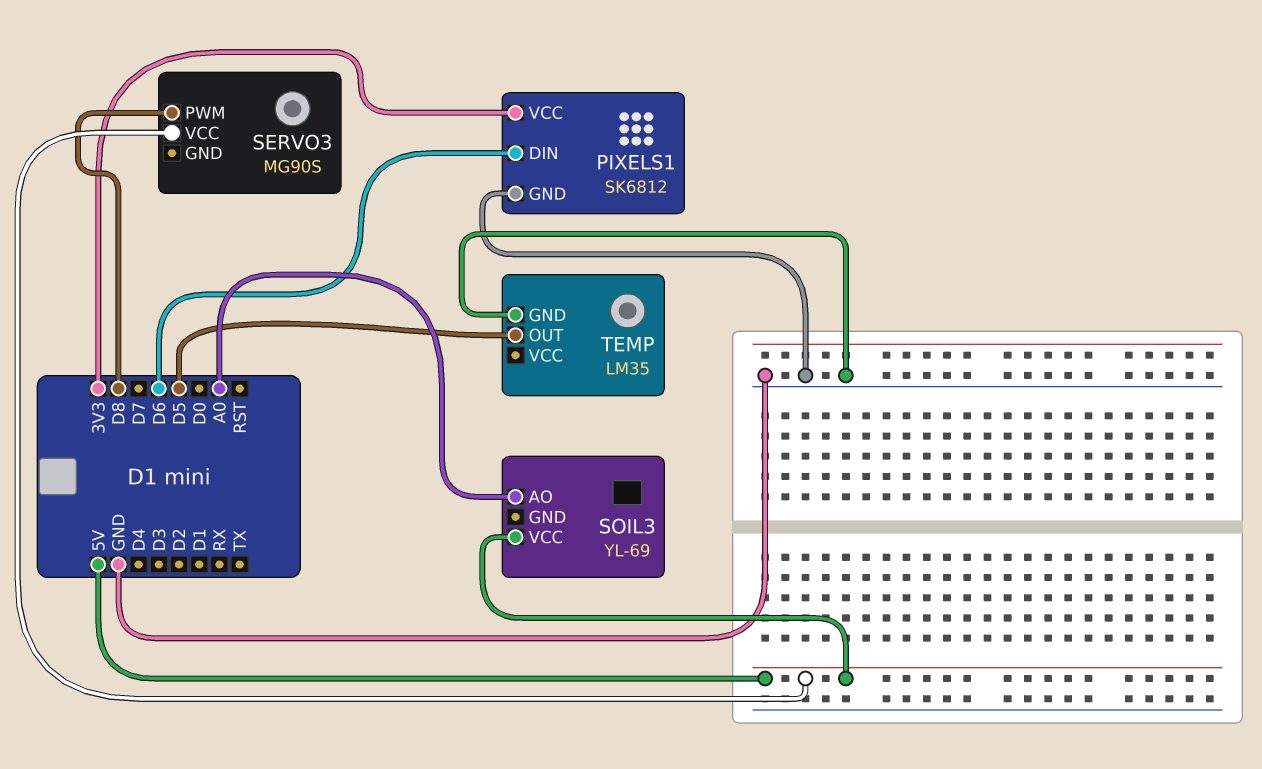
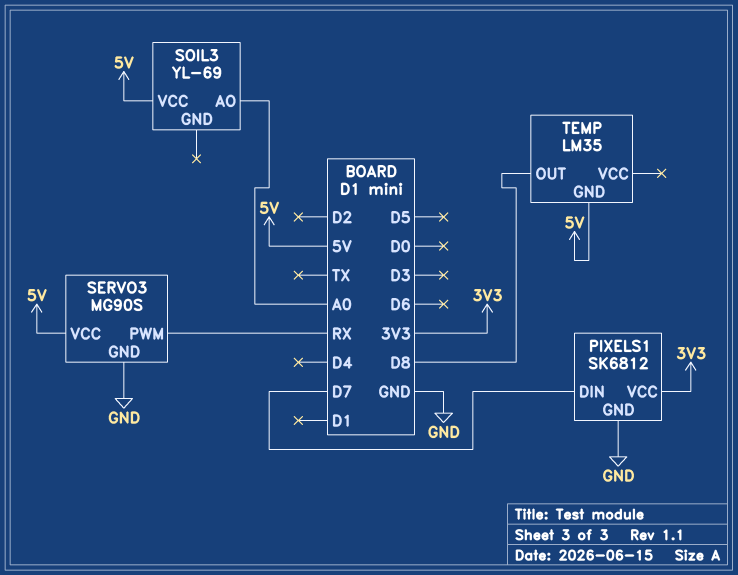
PIXELS1 pin DIN: D6 -> D7
SERVO3 pin GND: none -> GND
SERVO3 pin PWM: D8 -> RX
TEMP pin GND: GND -> 5V
TEMP pin OUT: D5 -> D8

